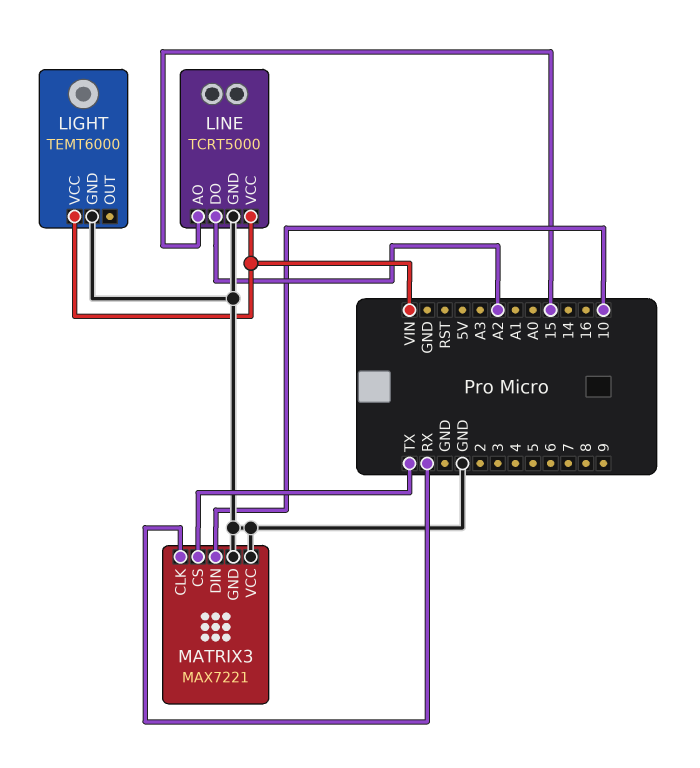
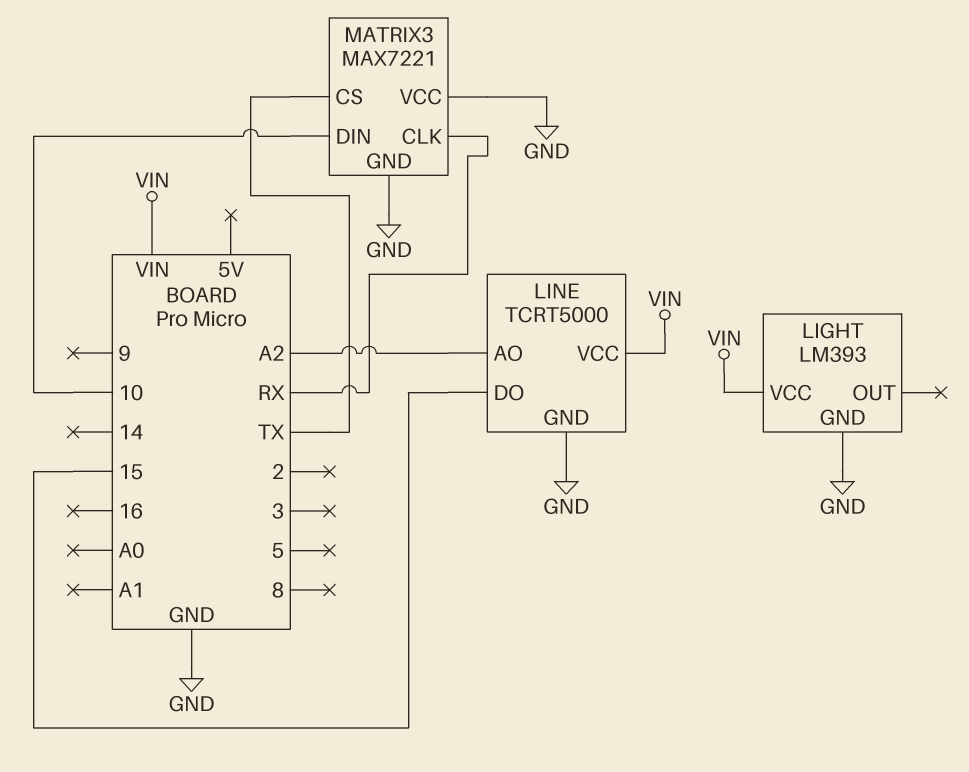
LIGHT: TEMT6000 -> LM393
LINE pin AO: 15 -> A2
LINE pin DO: A2 -> 15

